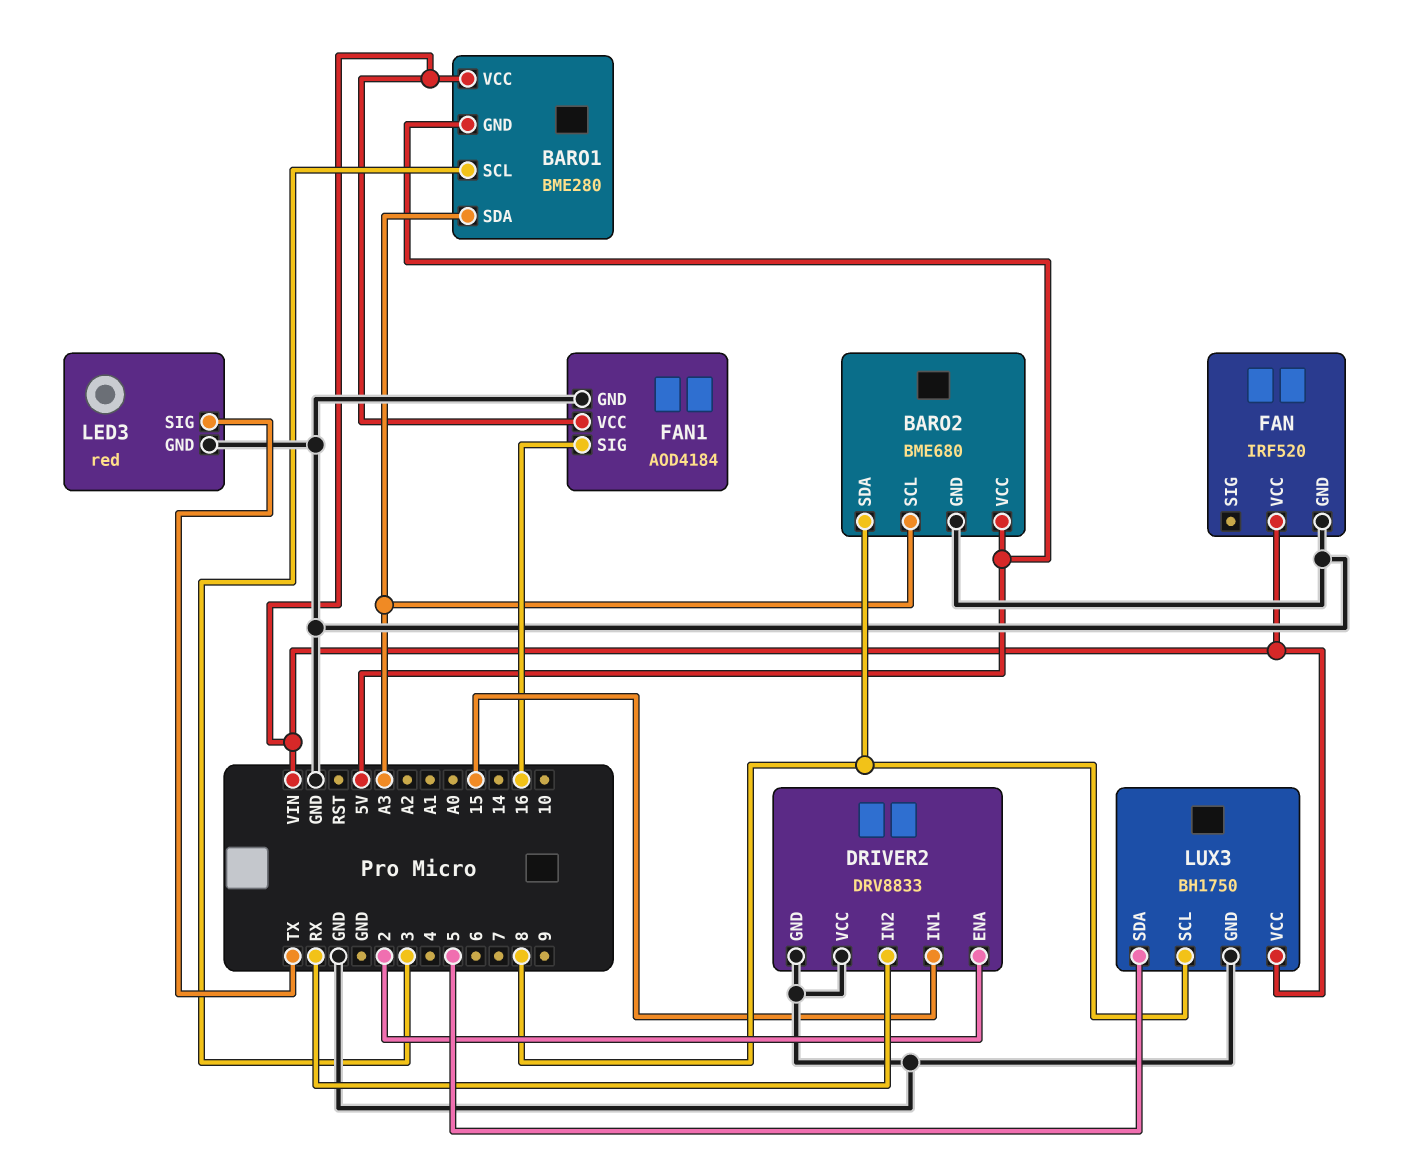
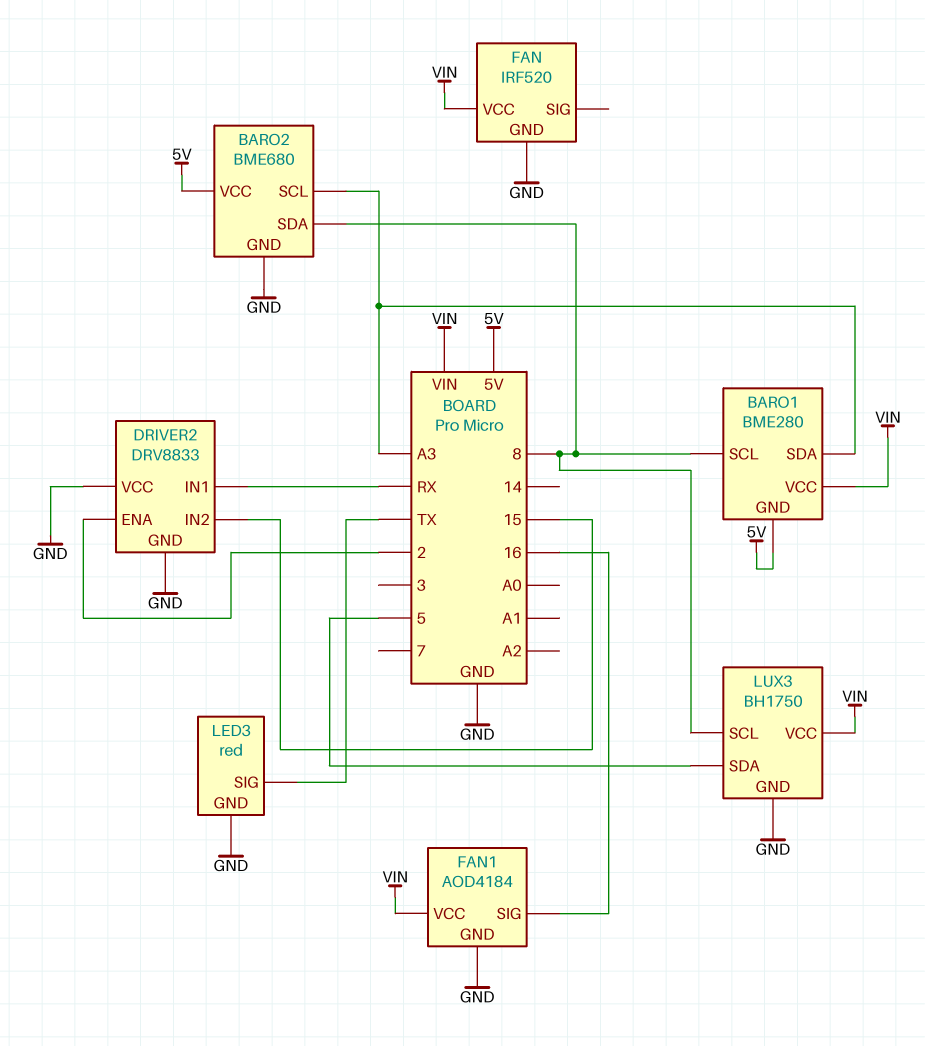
BARO1 pin SCL: 3 -> 8
DRIVER2 pin IN1: 15 -> RX
DRIVER2 pin IN2: RX -> 15

